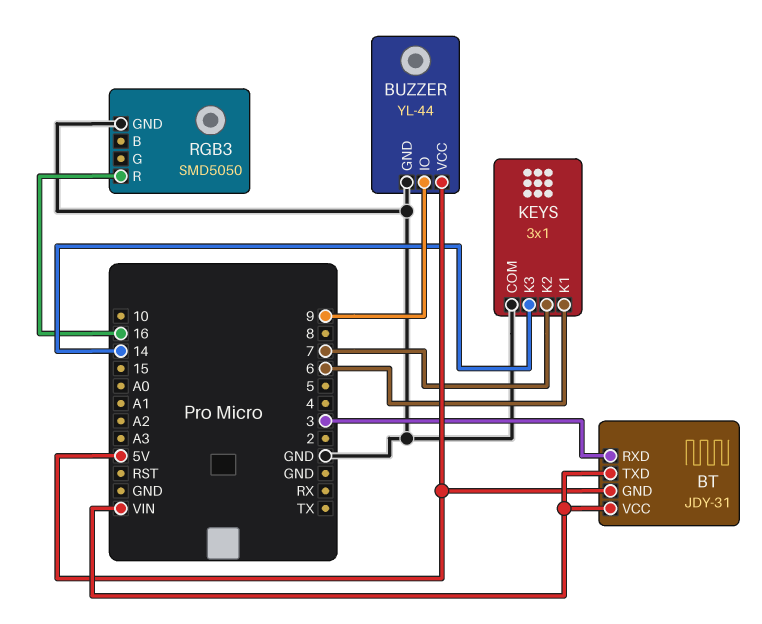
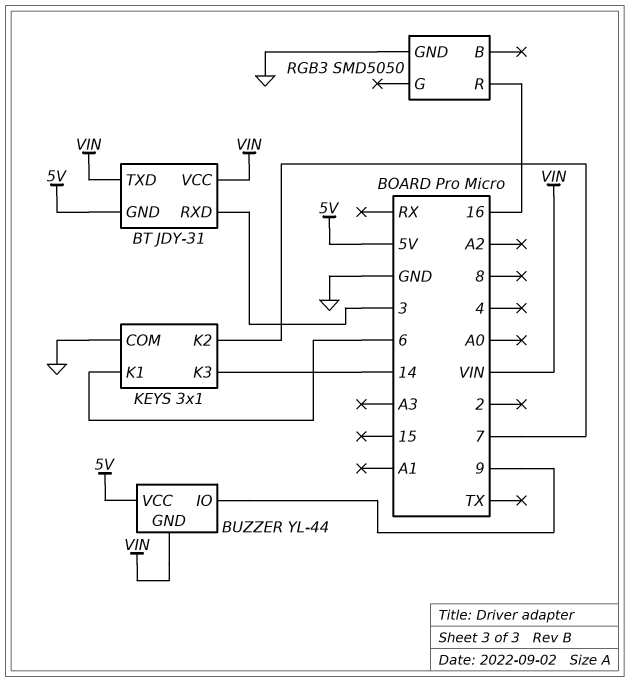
BUZZER pin GND: GND -> VIN

